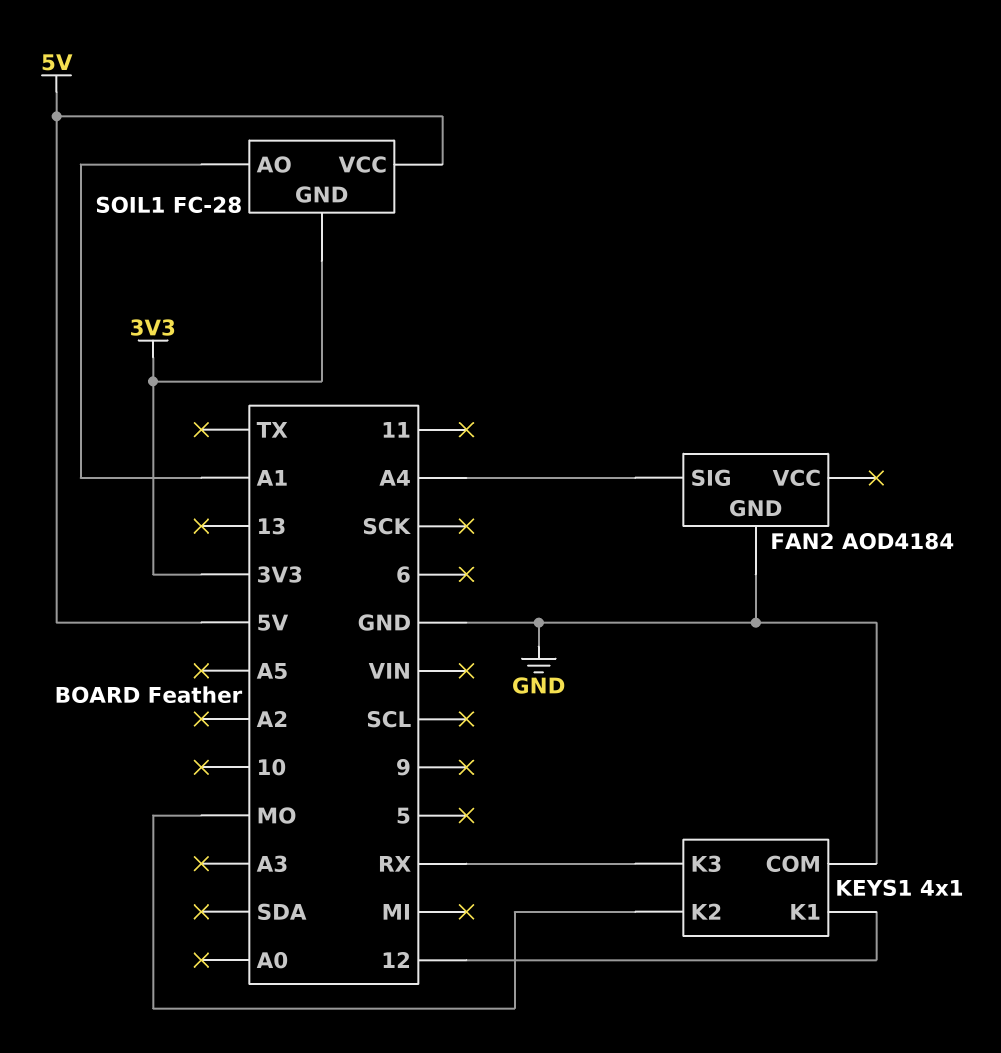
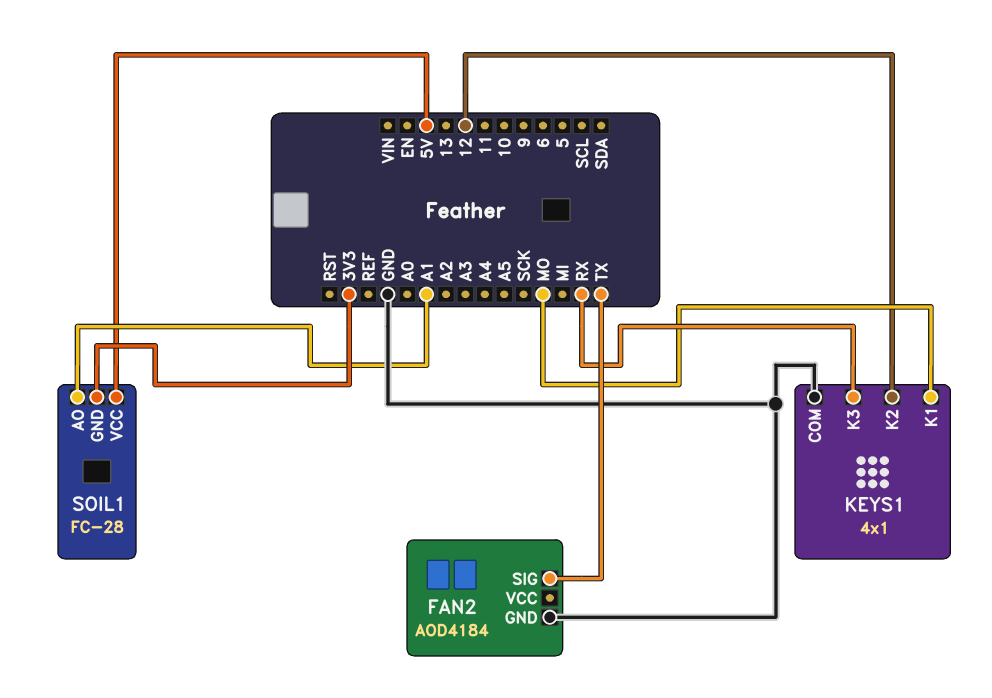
FAN2 pin SIG: A4 -> TX
KEYS1 pin K1: 12 -> MO
KEYS1 pin K2: MO -> 12

